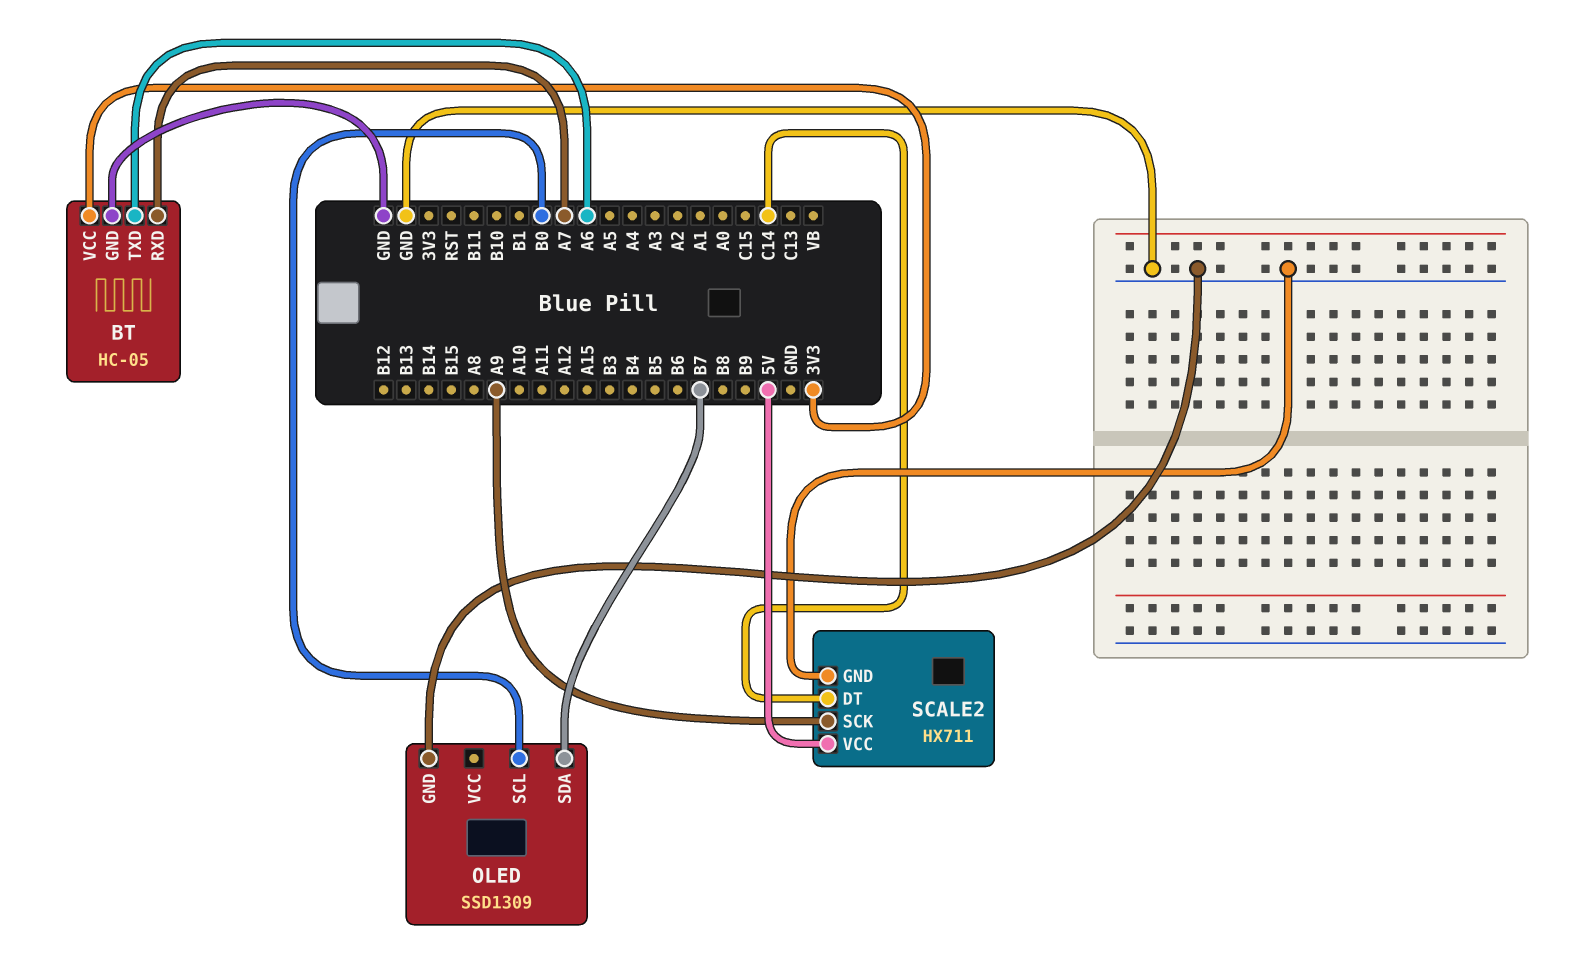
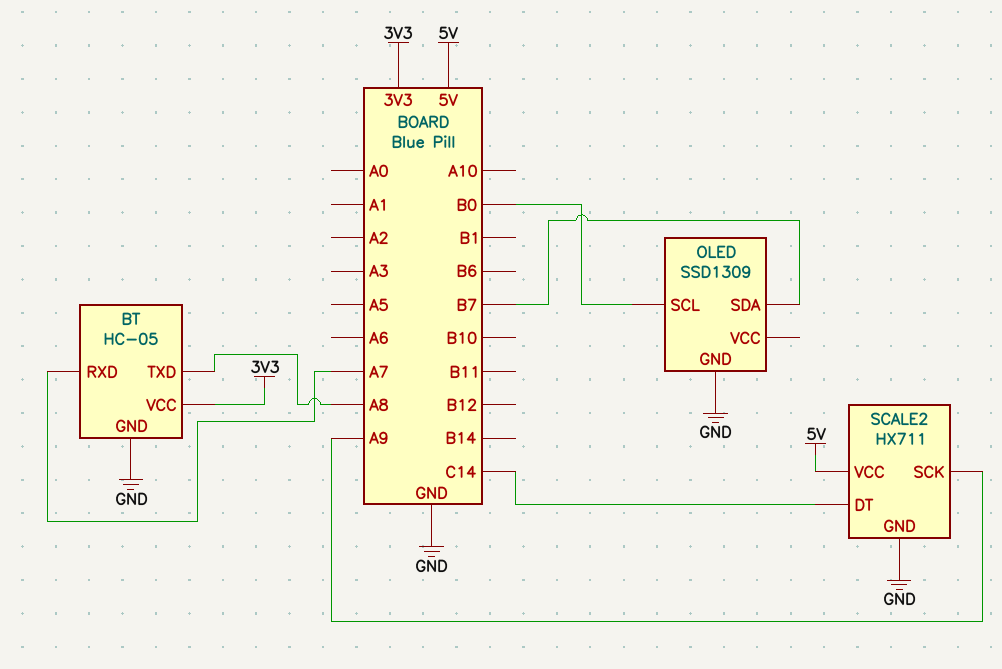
BT pin TXD: A6 -> A8

